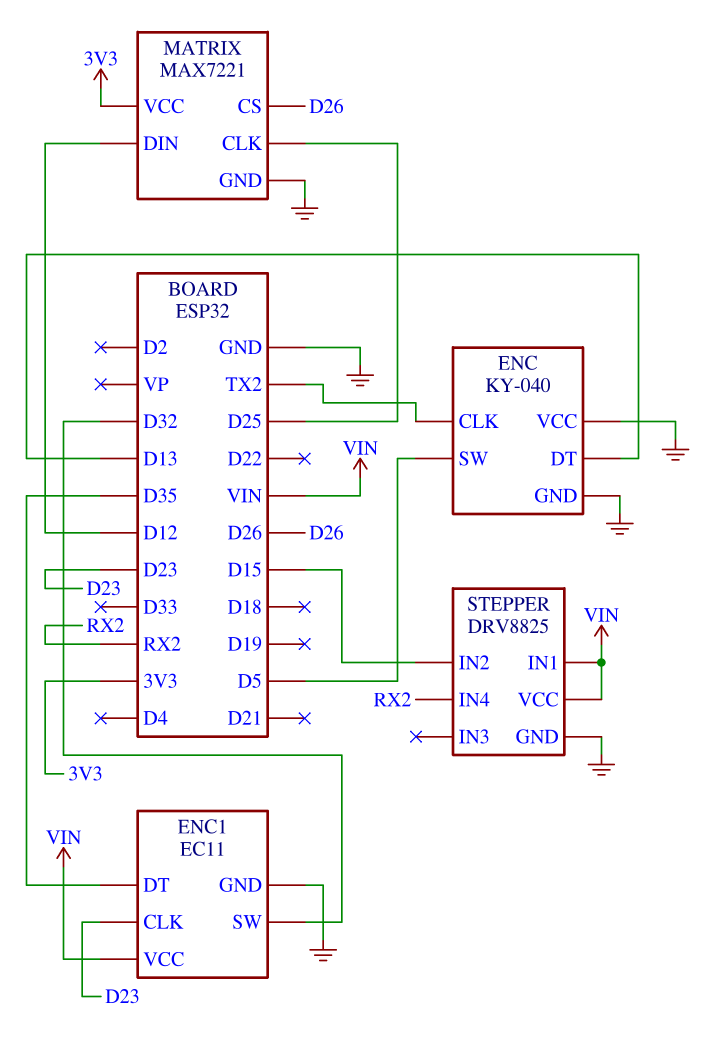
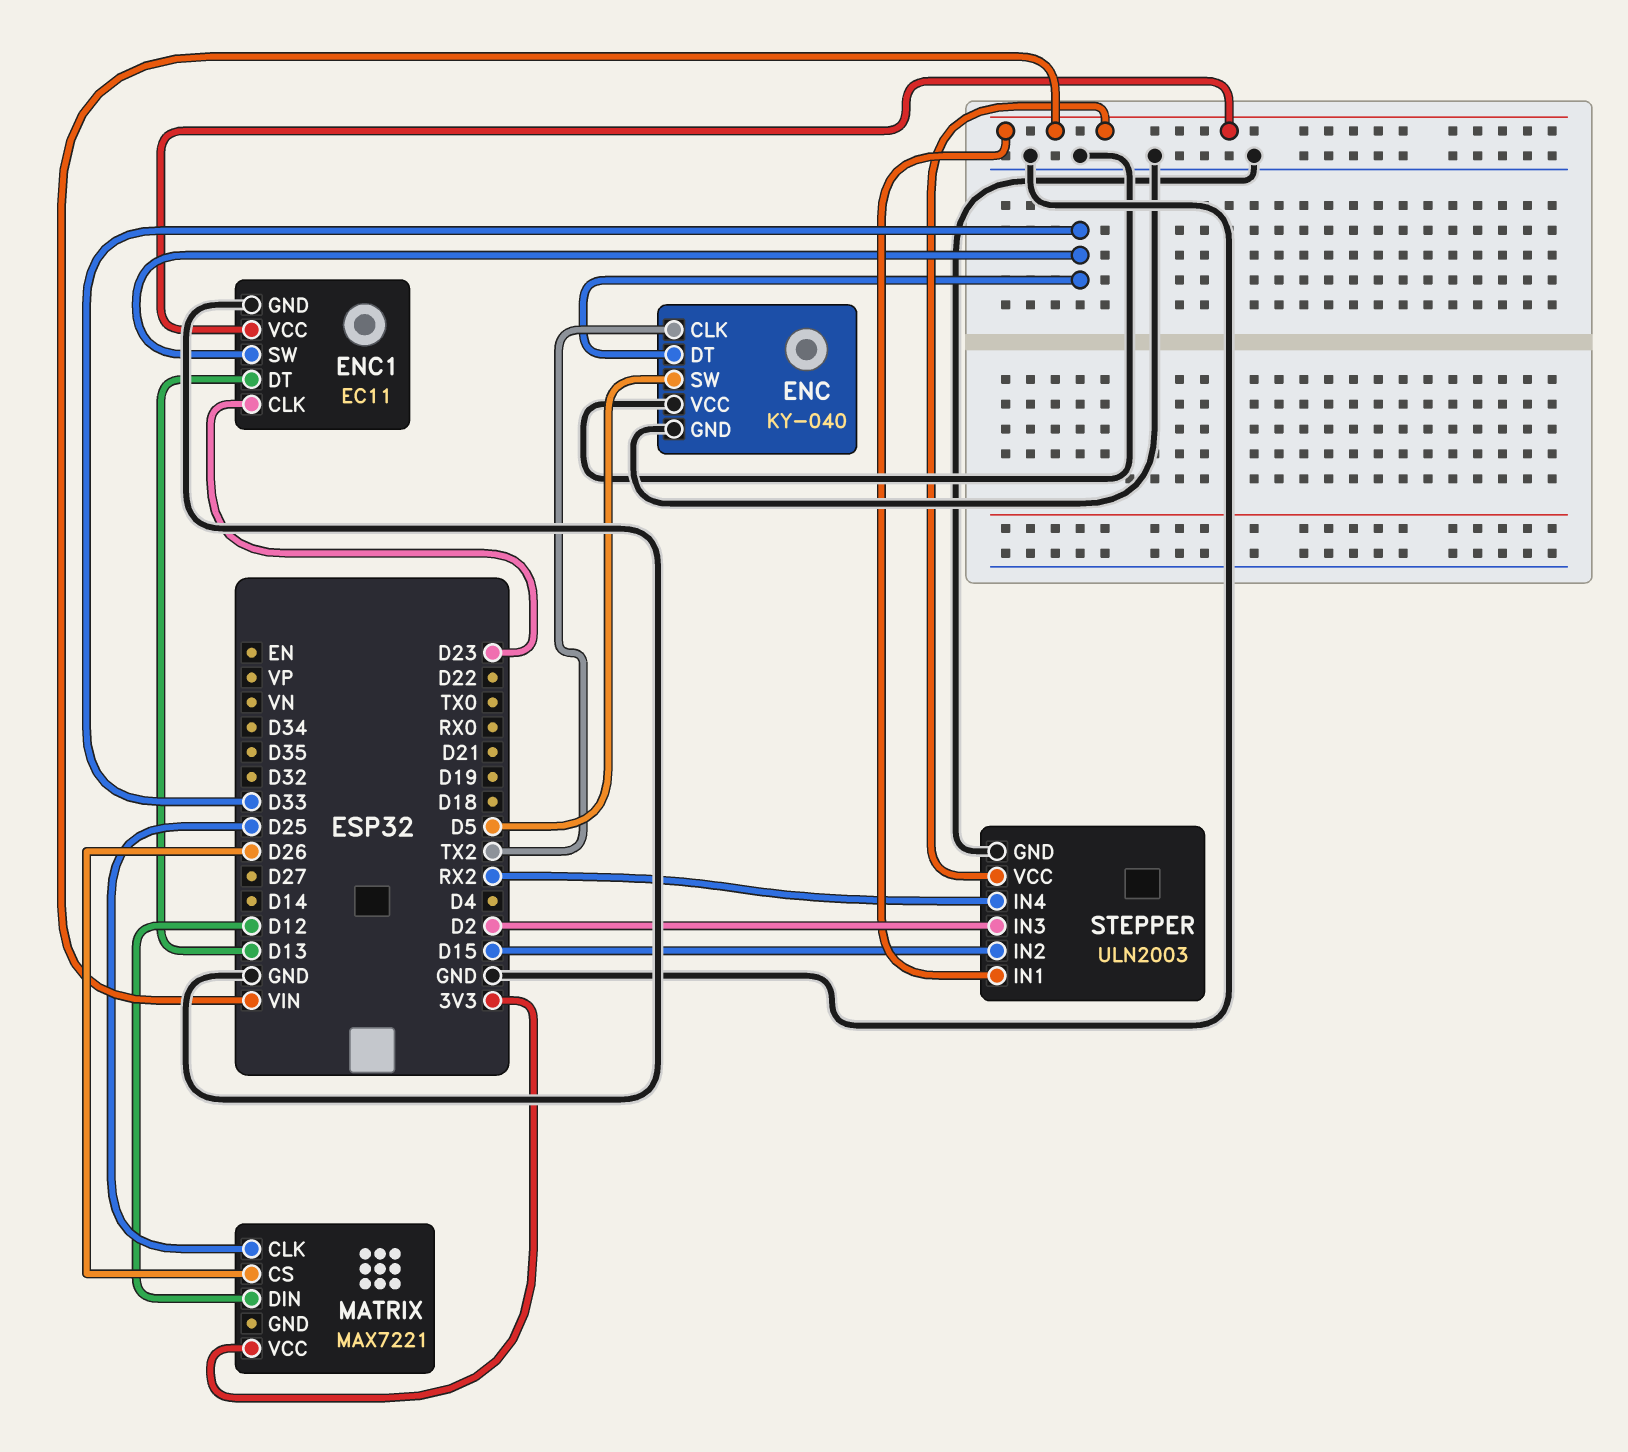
ENC pin DT: D13 -> D33
ENC1 pin DT: D35 -> D13
ENC1 pin SW: D32 -> D33
MATRIX pin GND: GND -> none
STEPPER: DRV8825 -> ULN2003
STEPPER pin IN3: none -> D2

